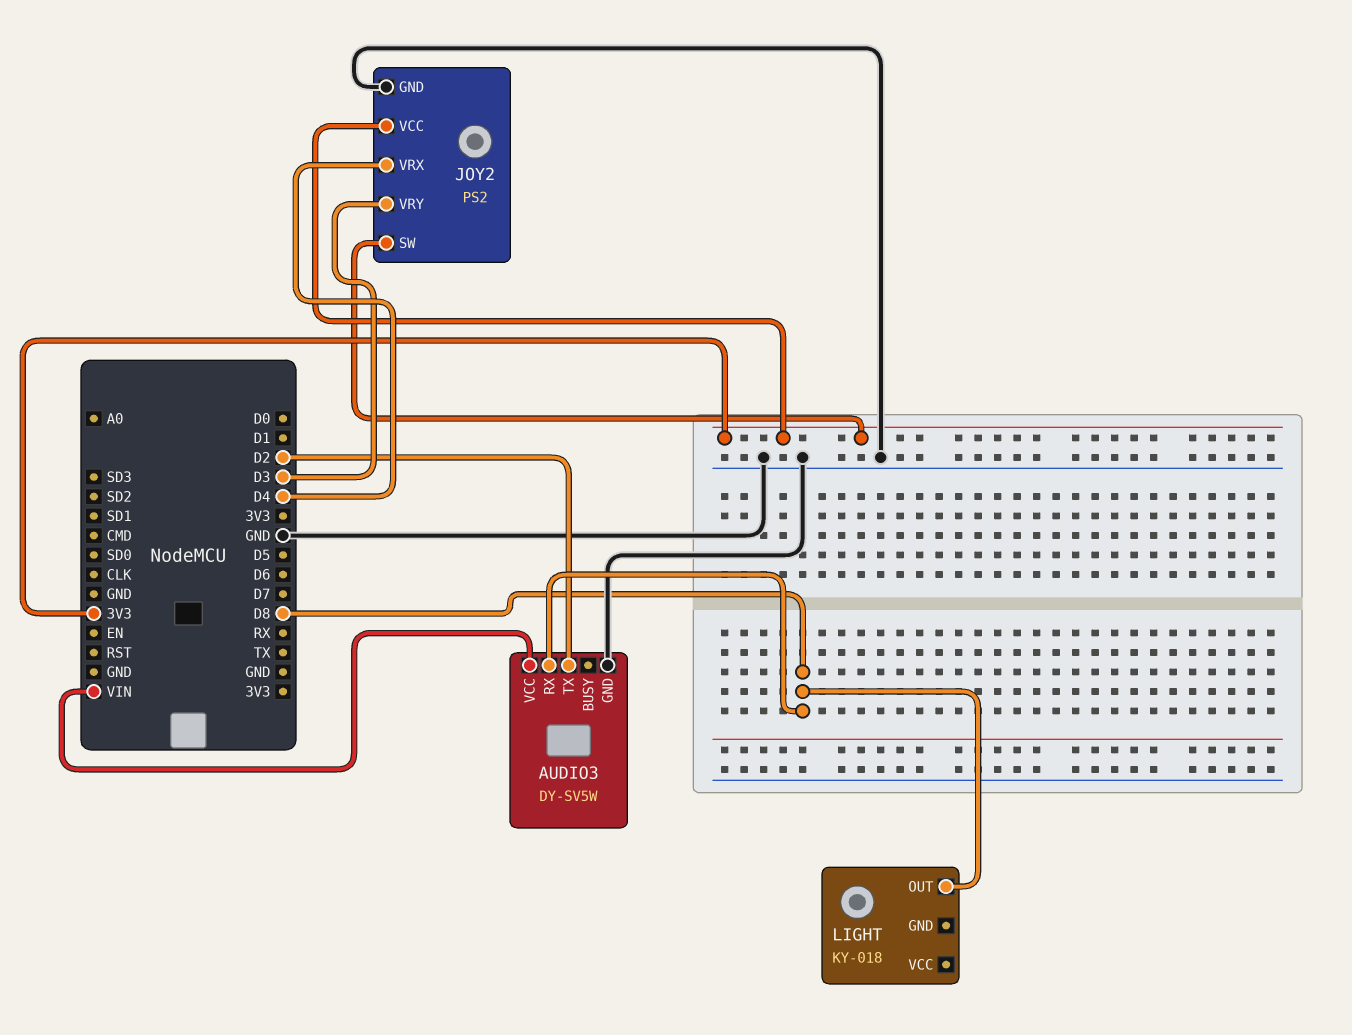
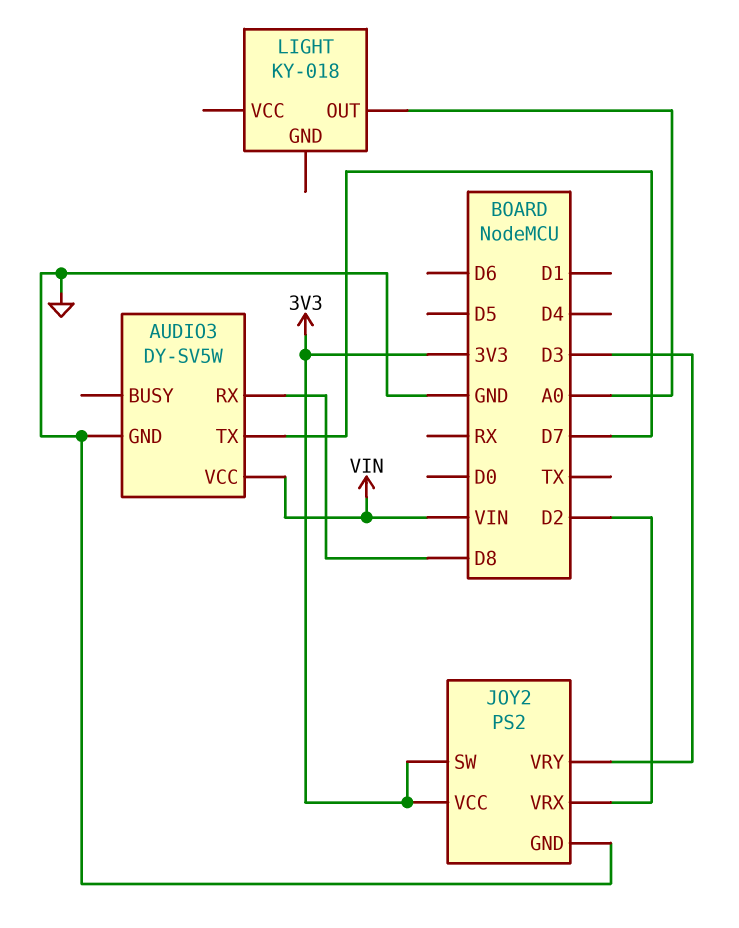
AUDIO3 pin TX: D2 -> D7
JOY2 pin VRX: D4 -> D2
LIGHT pin OUT: D8 -> A0

